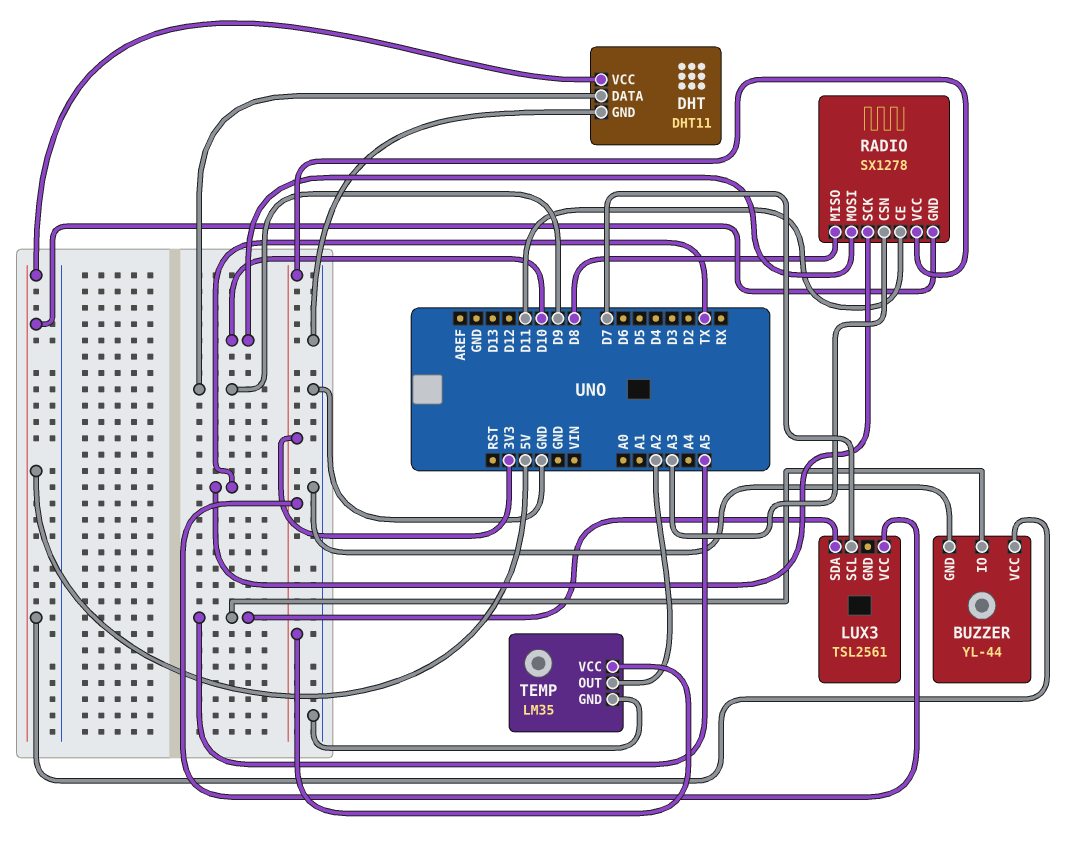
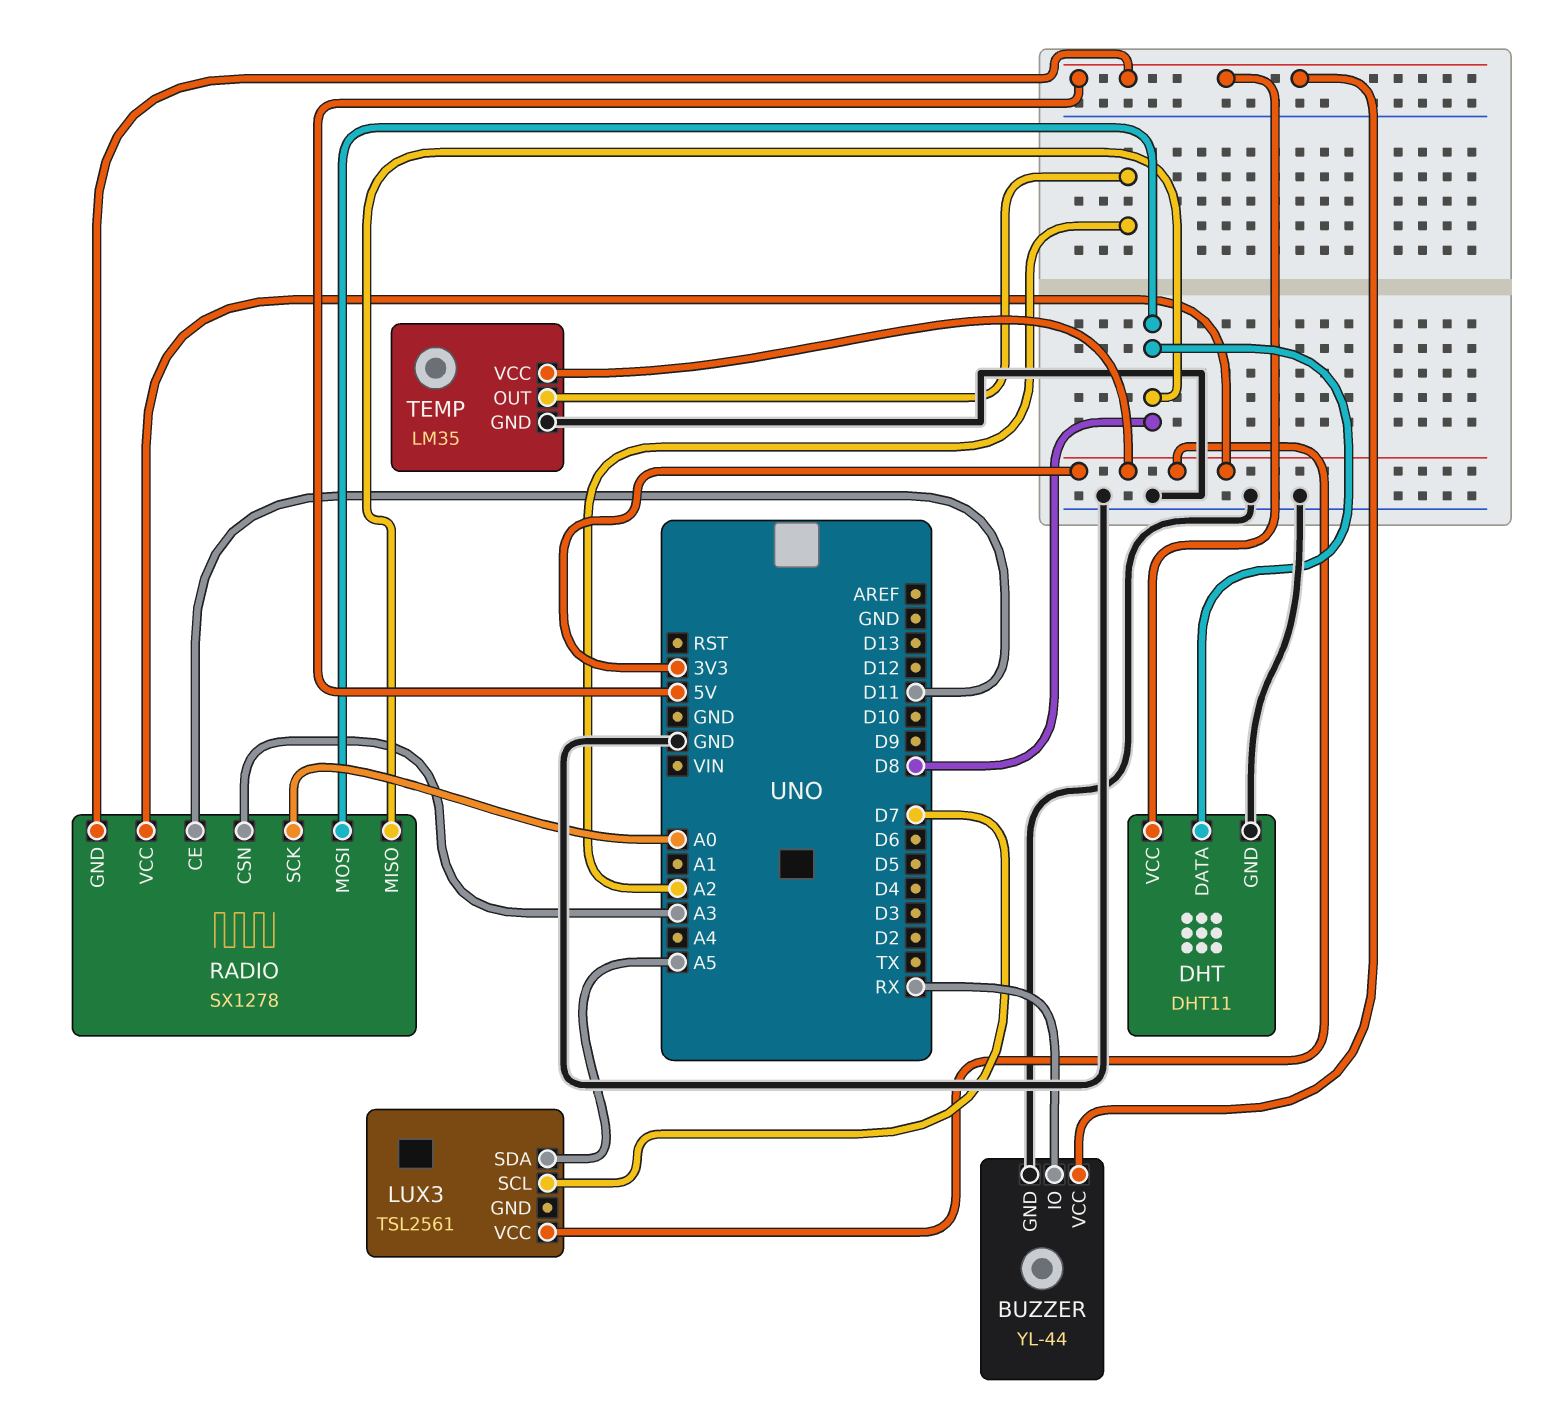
BUZZER pin IO: A5 -> RX
DHT pin DATA: D9 -> D8
RADIO pin MOSI: D10 -> D8
RADIO pin SCK: TX -> A0

